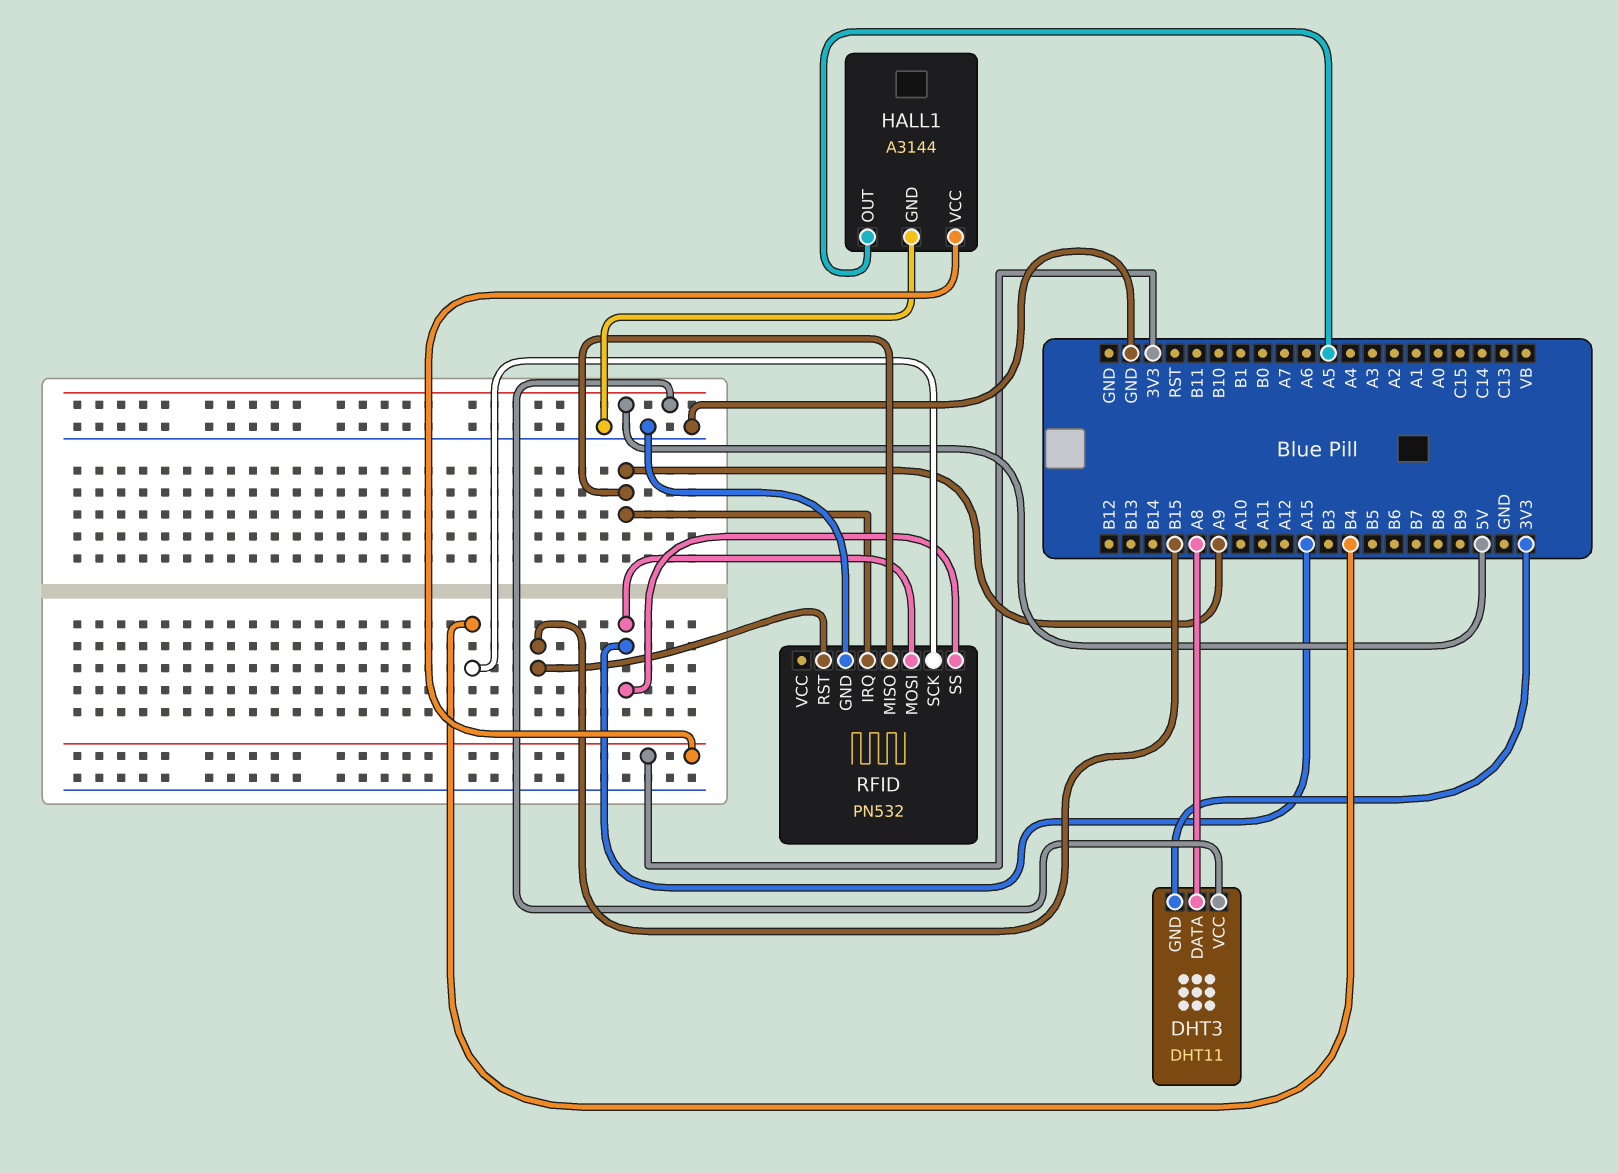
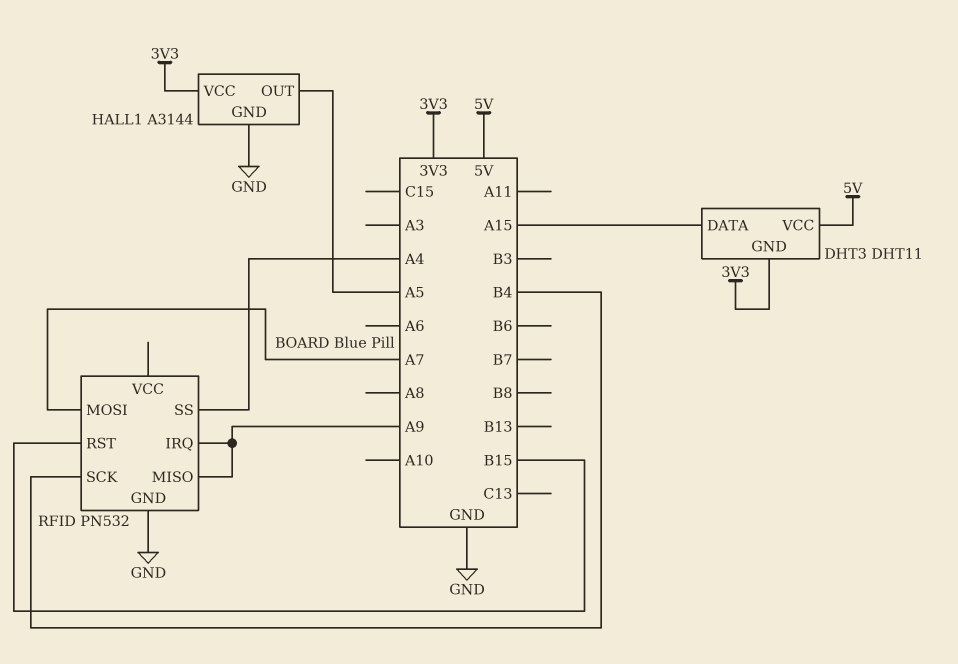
DHT3 pin DATA: A8 -> A15
RFID pin MOSI: A15 -> A7
RFID pin SS: A15 -> A4

